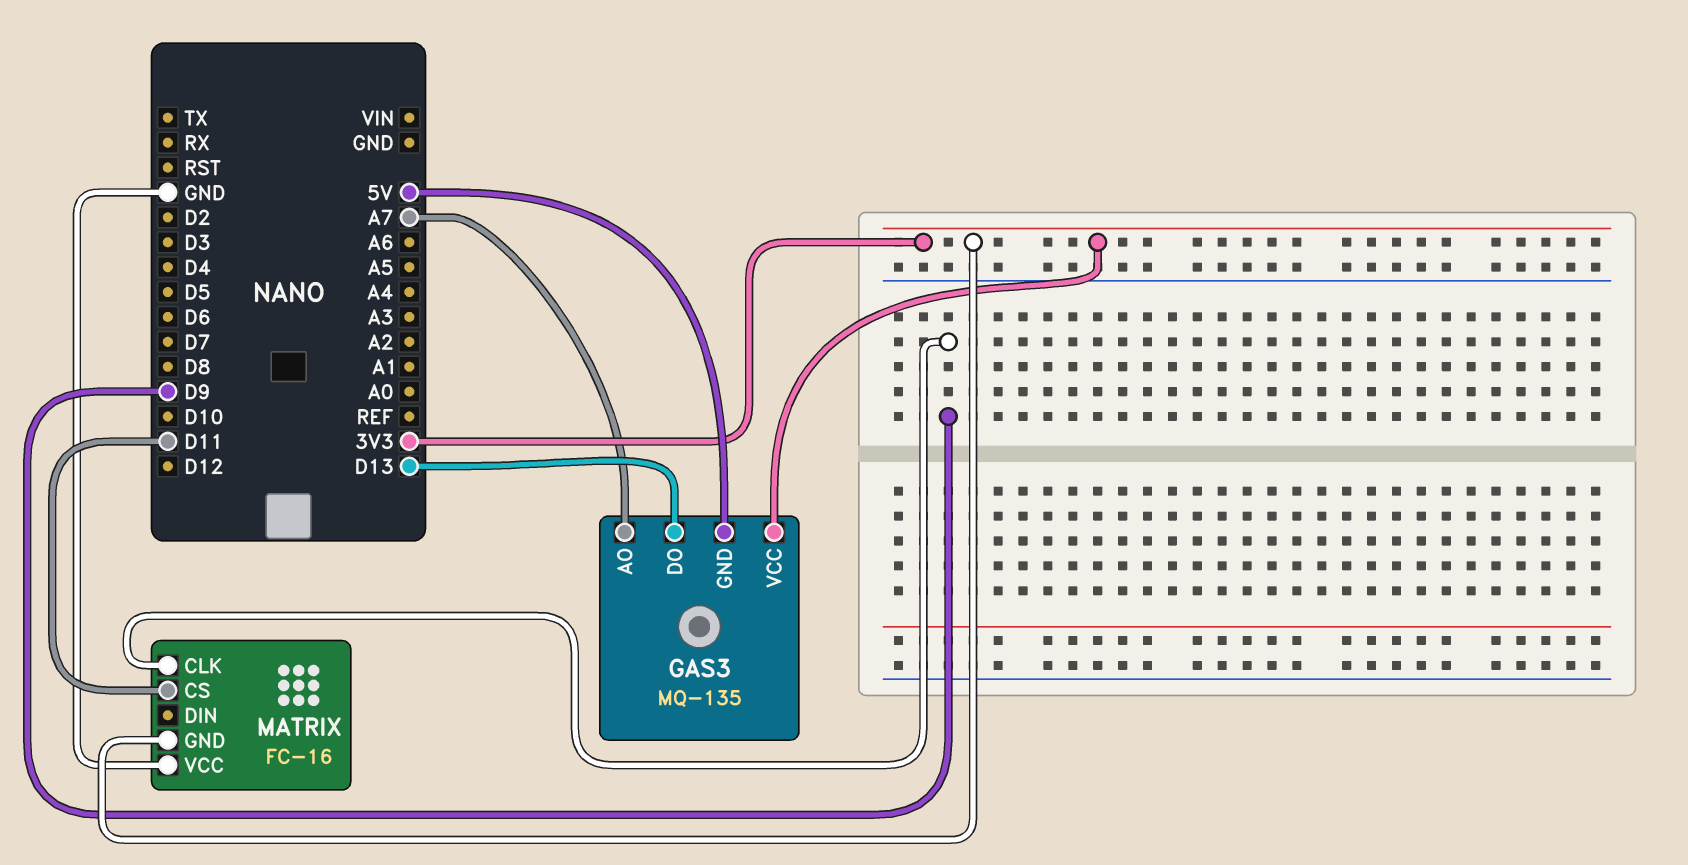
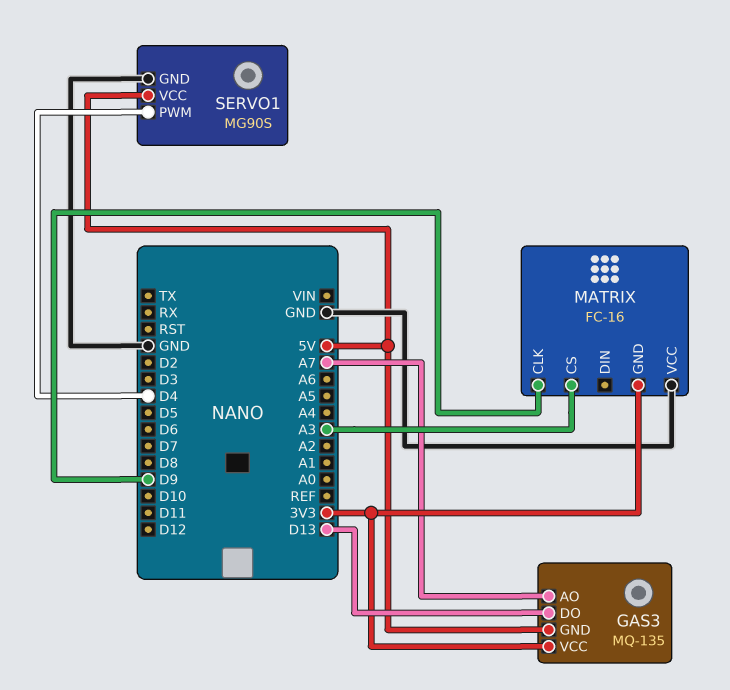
MATRIX pin CS: D11 -> A3
SERVO1: none -> MG90S
SERVO1 pin GND: none -> GND
SERVO1 pin PWM: none -> D4
SERVO1 pin VCC: none -> 5V

